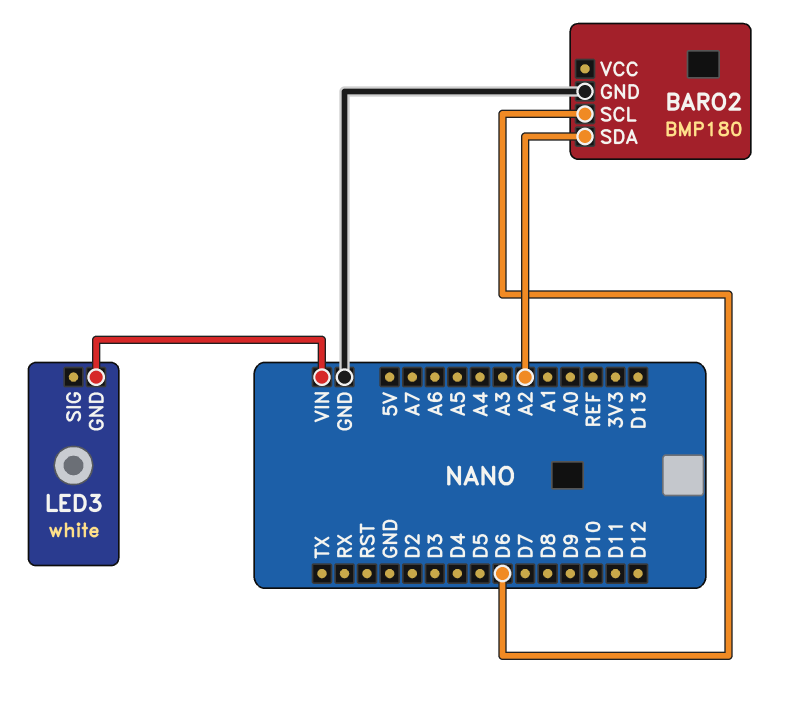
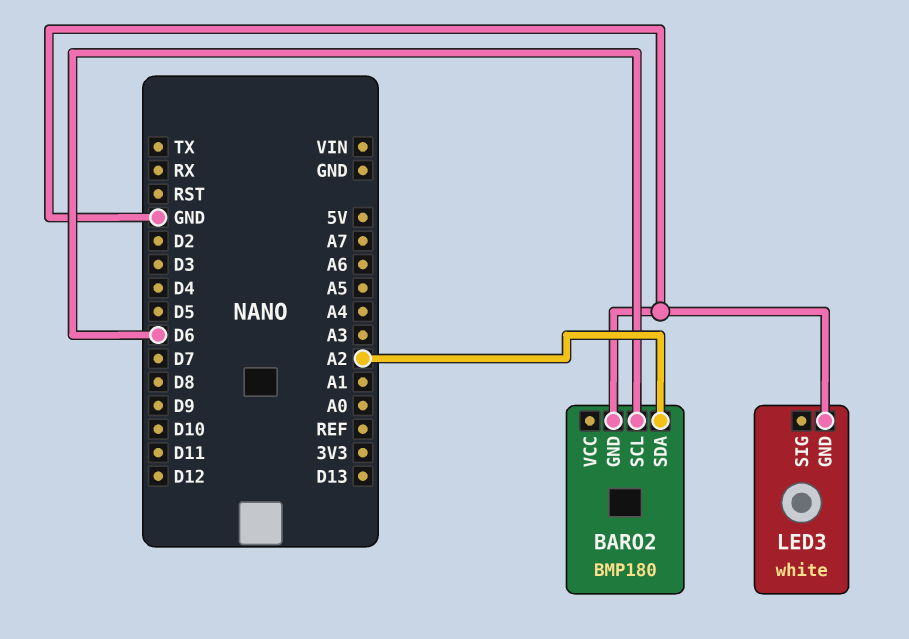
LED3 pin GND: VIN -> GND

